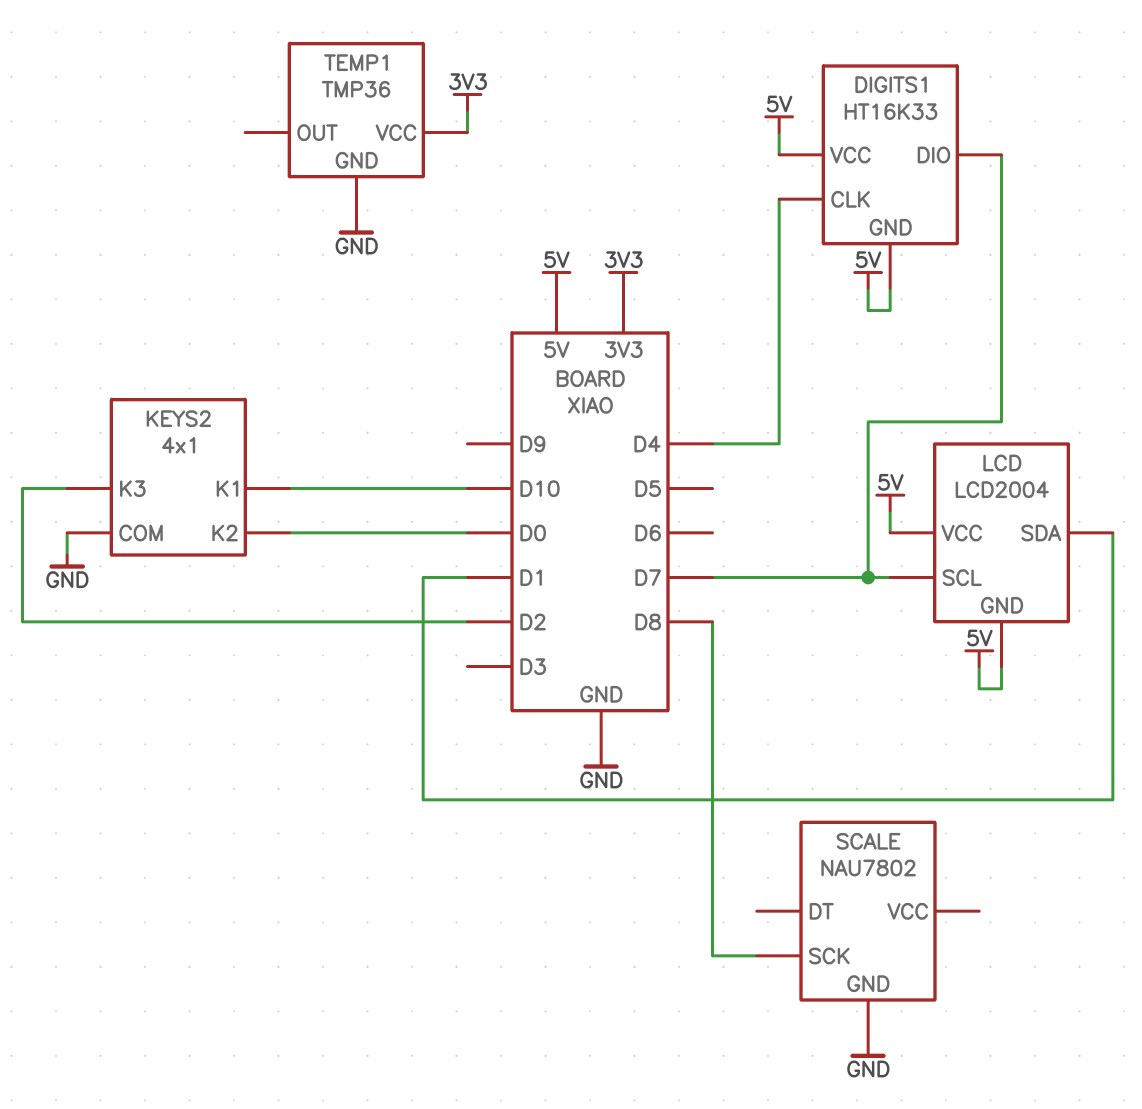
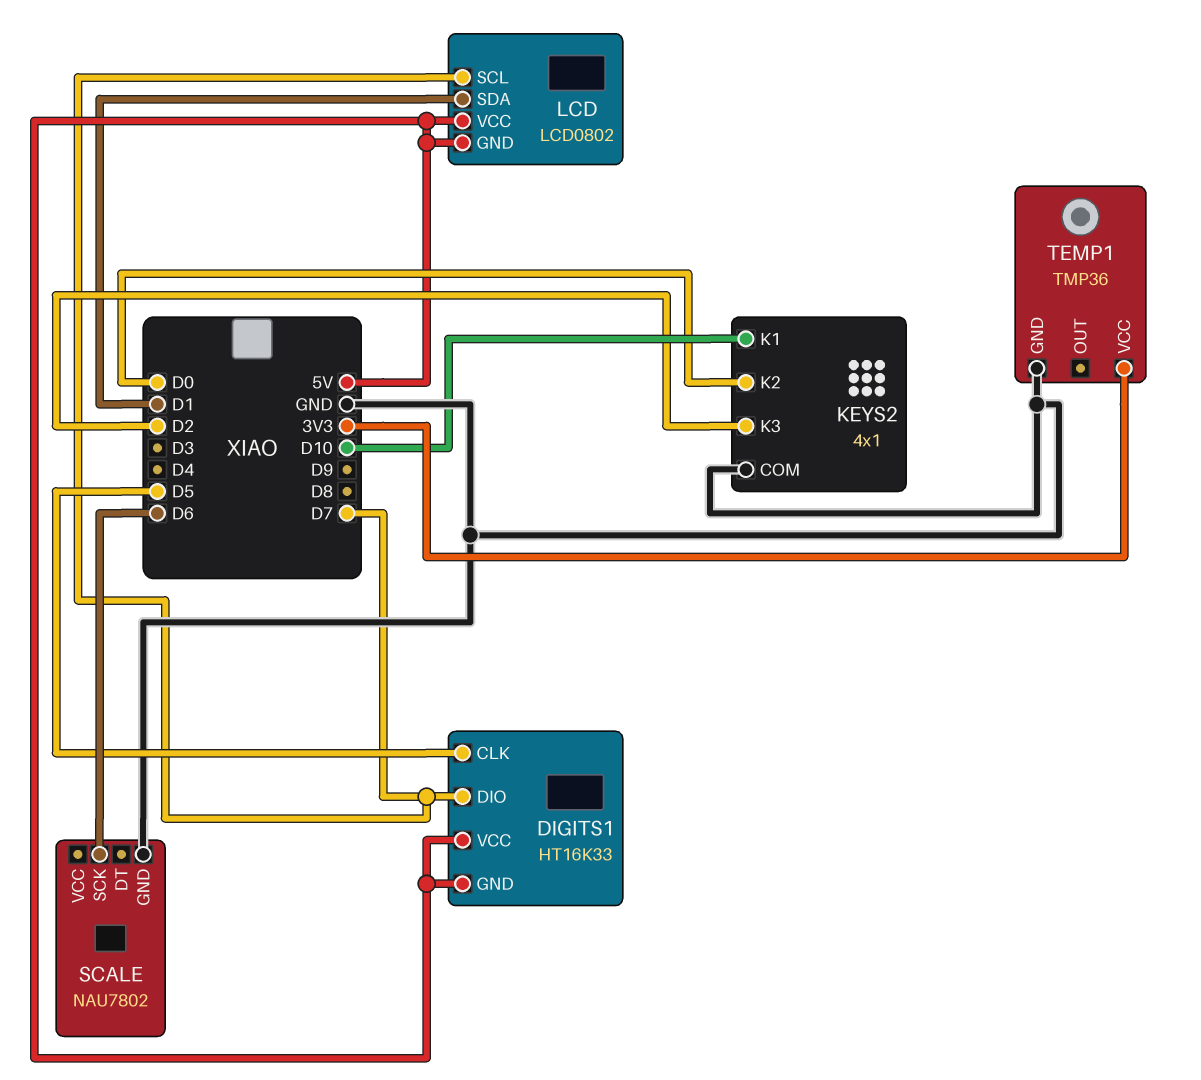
DIGITS1 pin CLK: D4 -> D5
LCD: LCD2004 -> LCD0802
SCALE pin SCK: D8 -> D6

